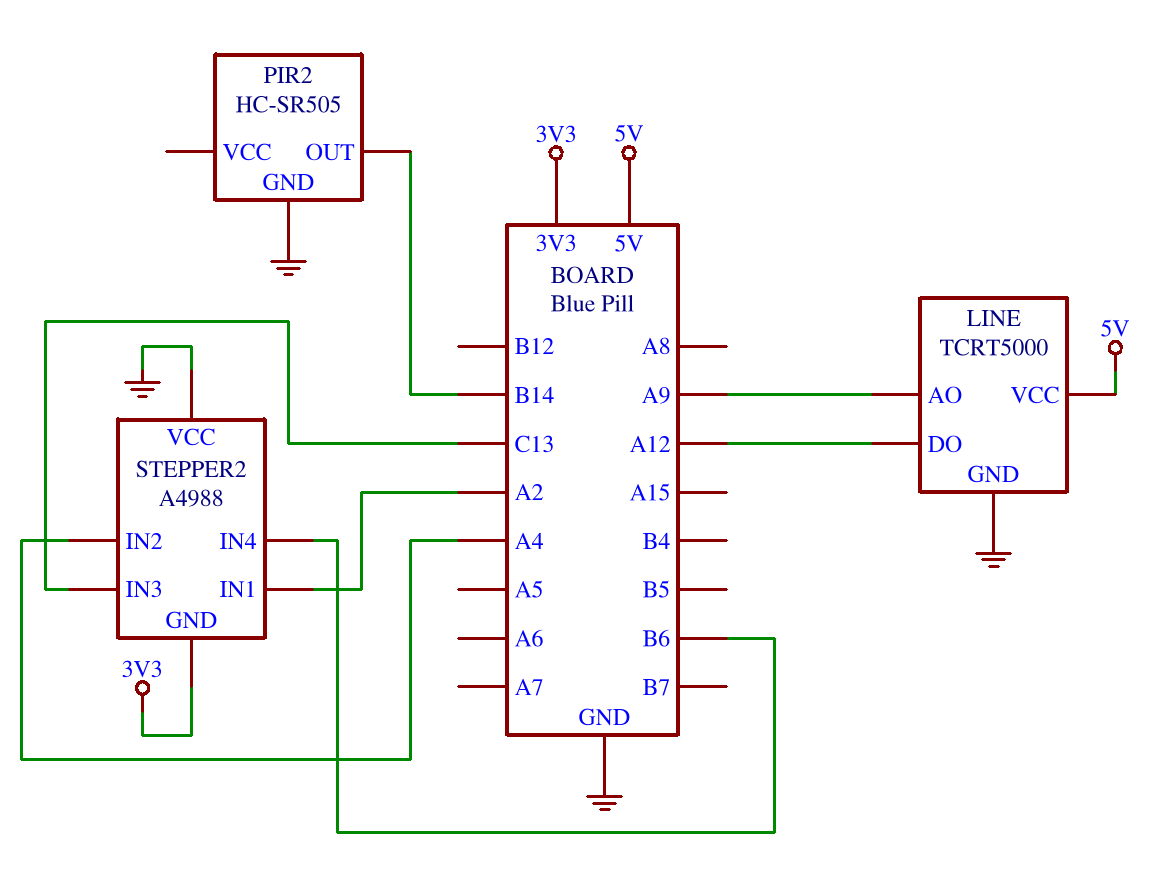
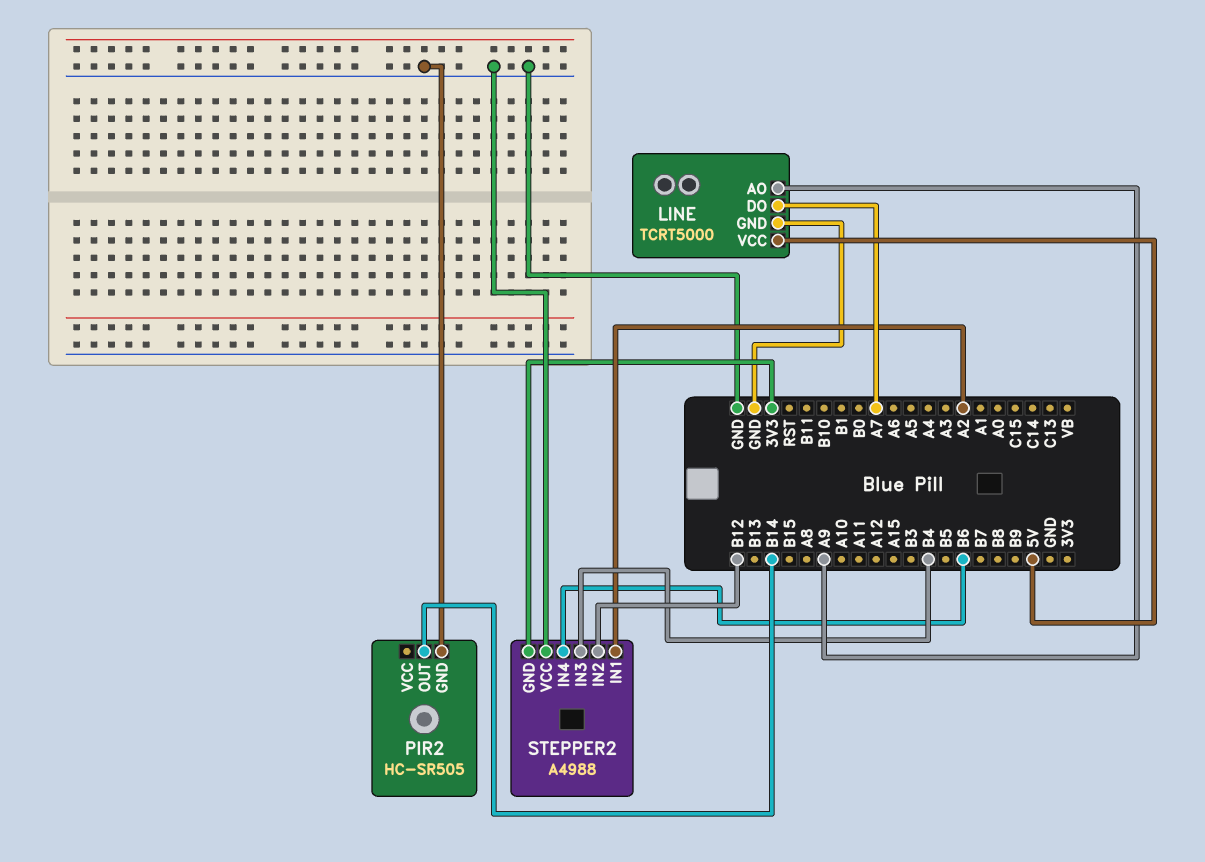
LINE pin DO: A12 -> A7
STEPPER2 pin IN2: A4 -> B12
STEPPER2 pin IN3: C13 -> B4

